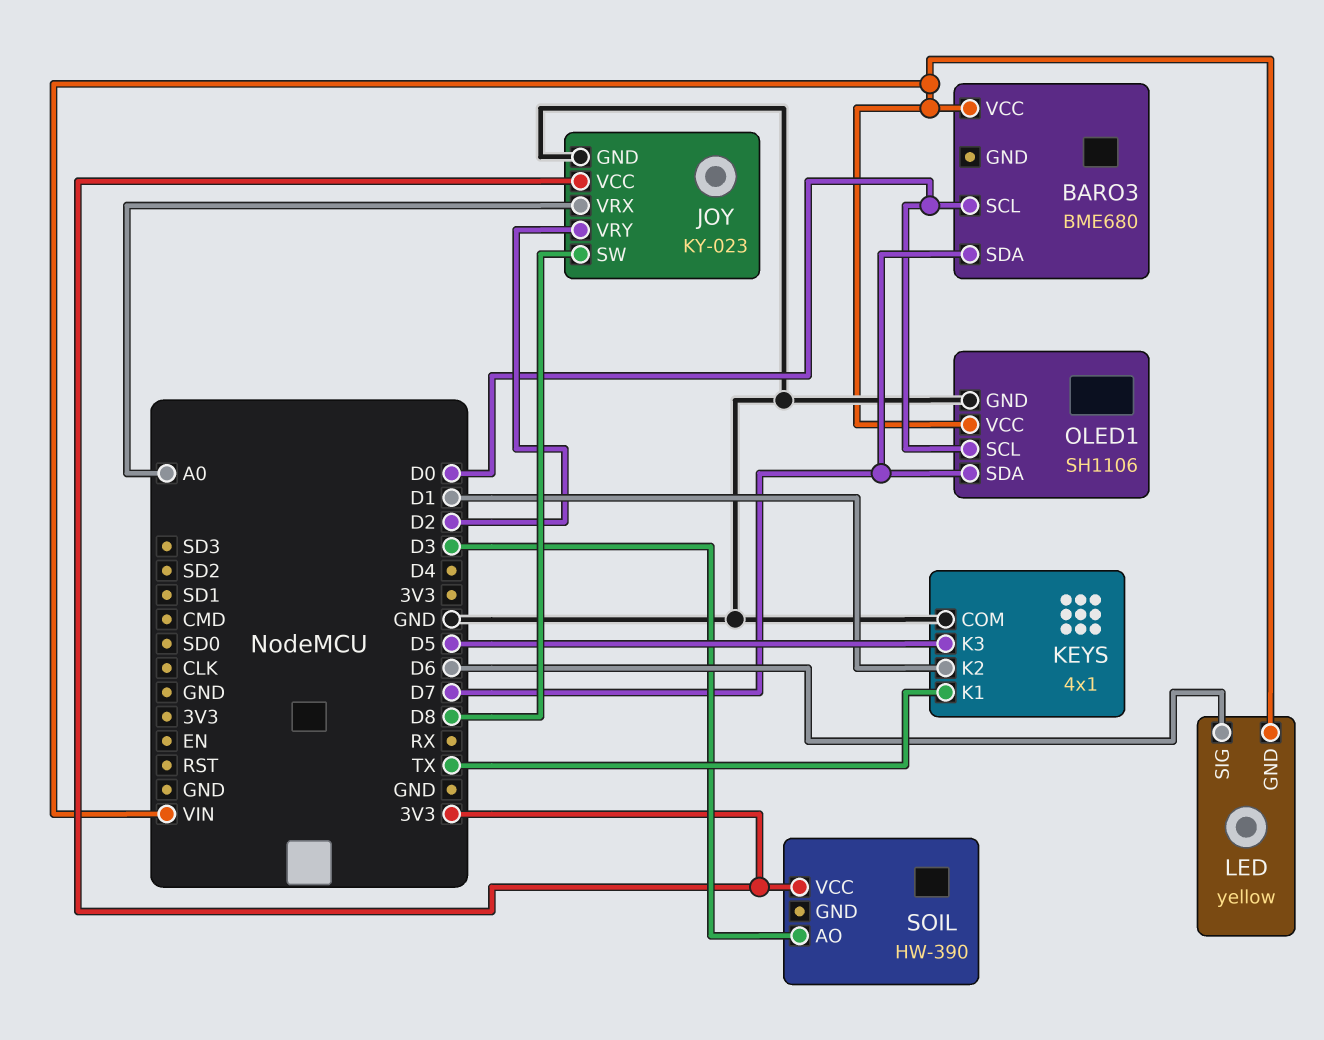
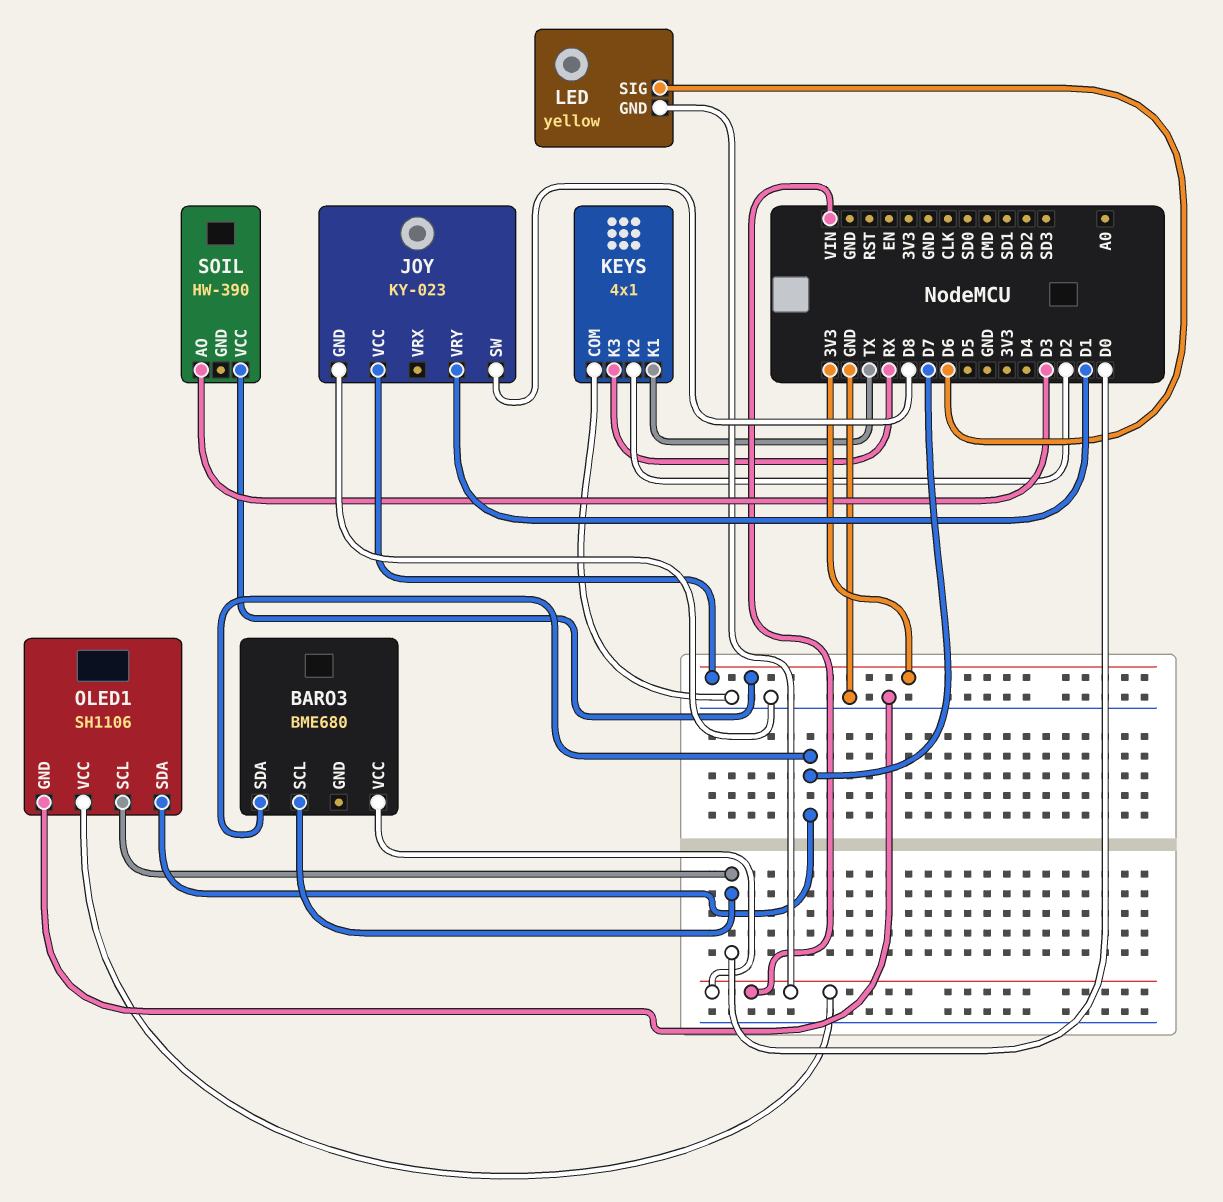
JOY pin VRX: A0 -> none
JOY pin VRY: D2 -> D1
KEYS pin K2: D1 -> D2
KEYS pin K3: D5 -> RX

